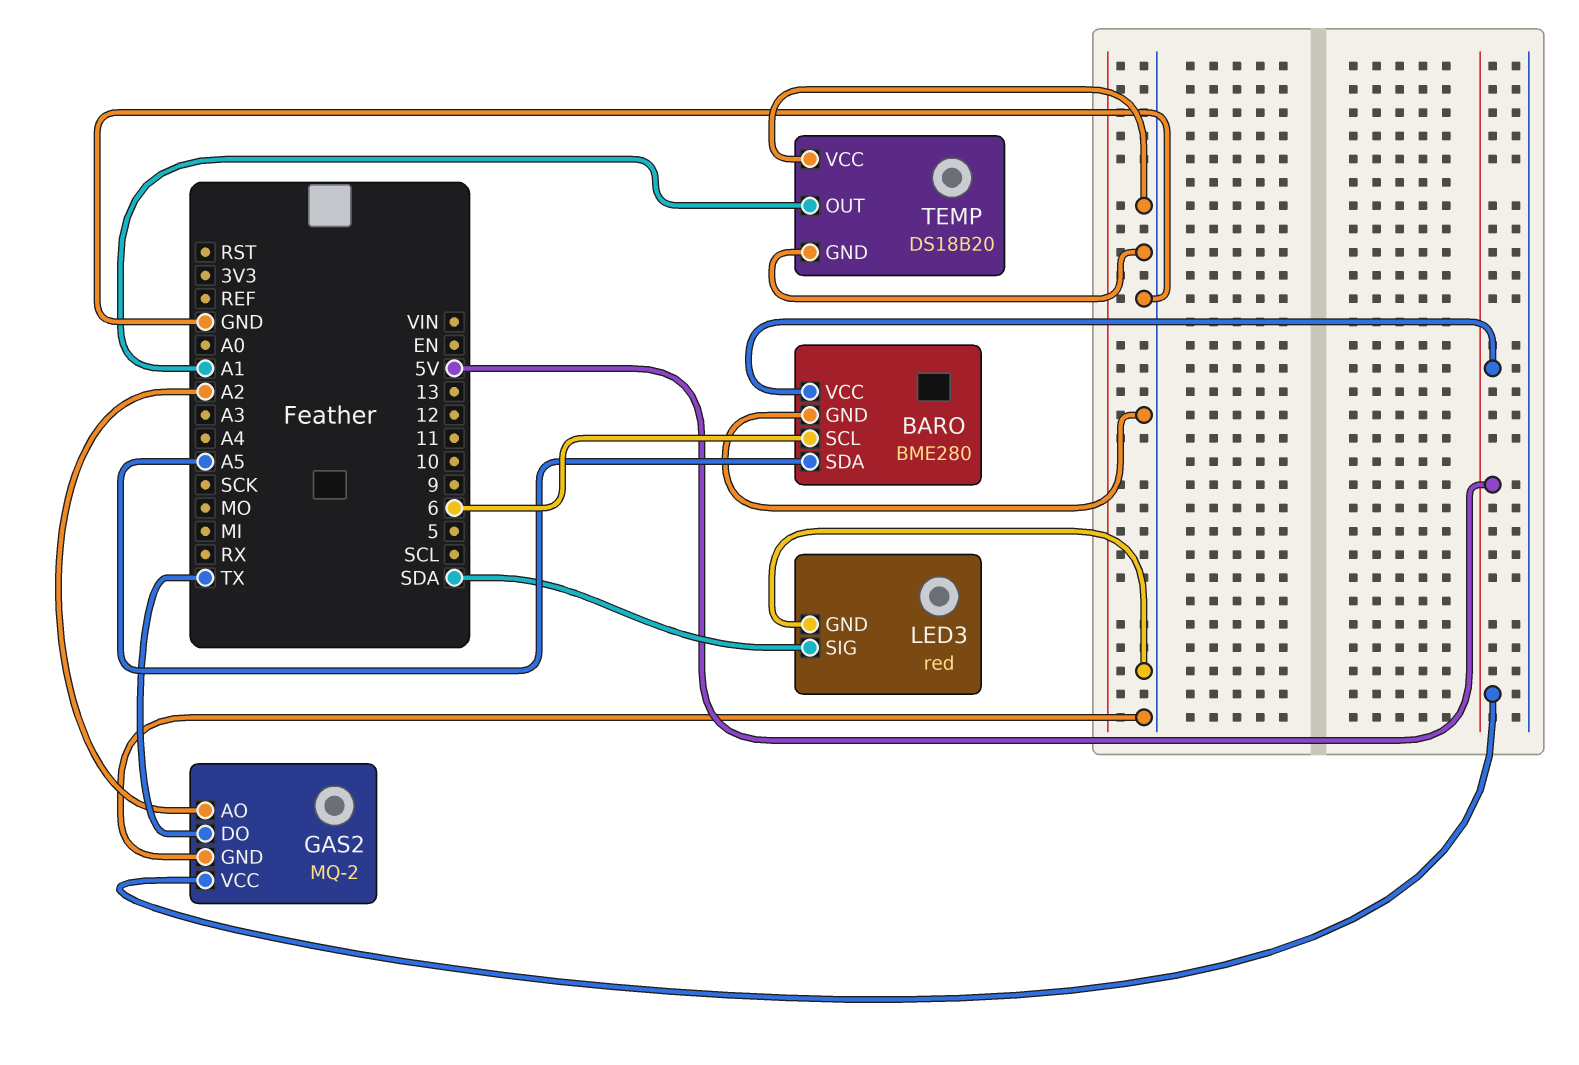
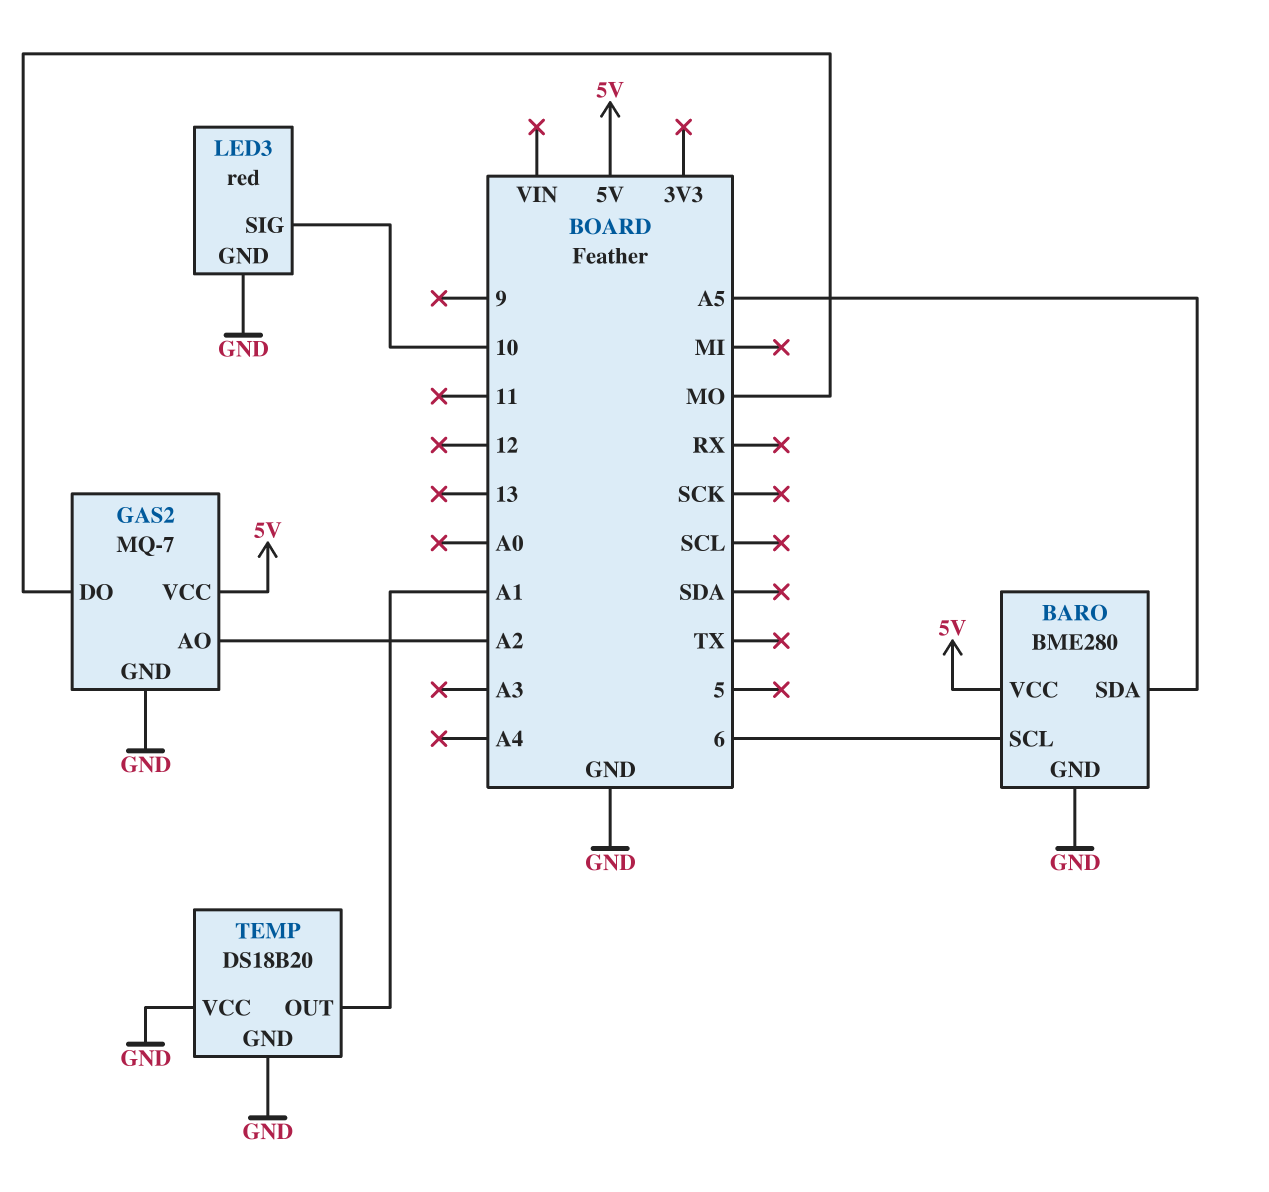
GAS2: MQ-2 -> MQ-7
GAS2 pin DO: TX -> MO
LED3 pin SIG: SDA -> 10

